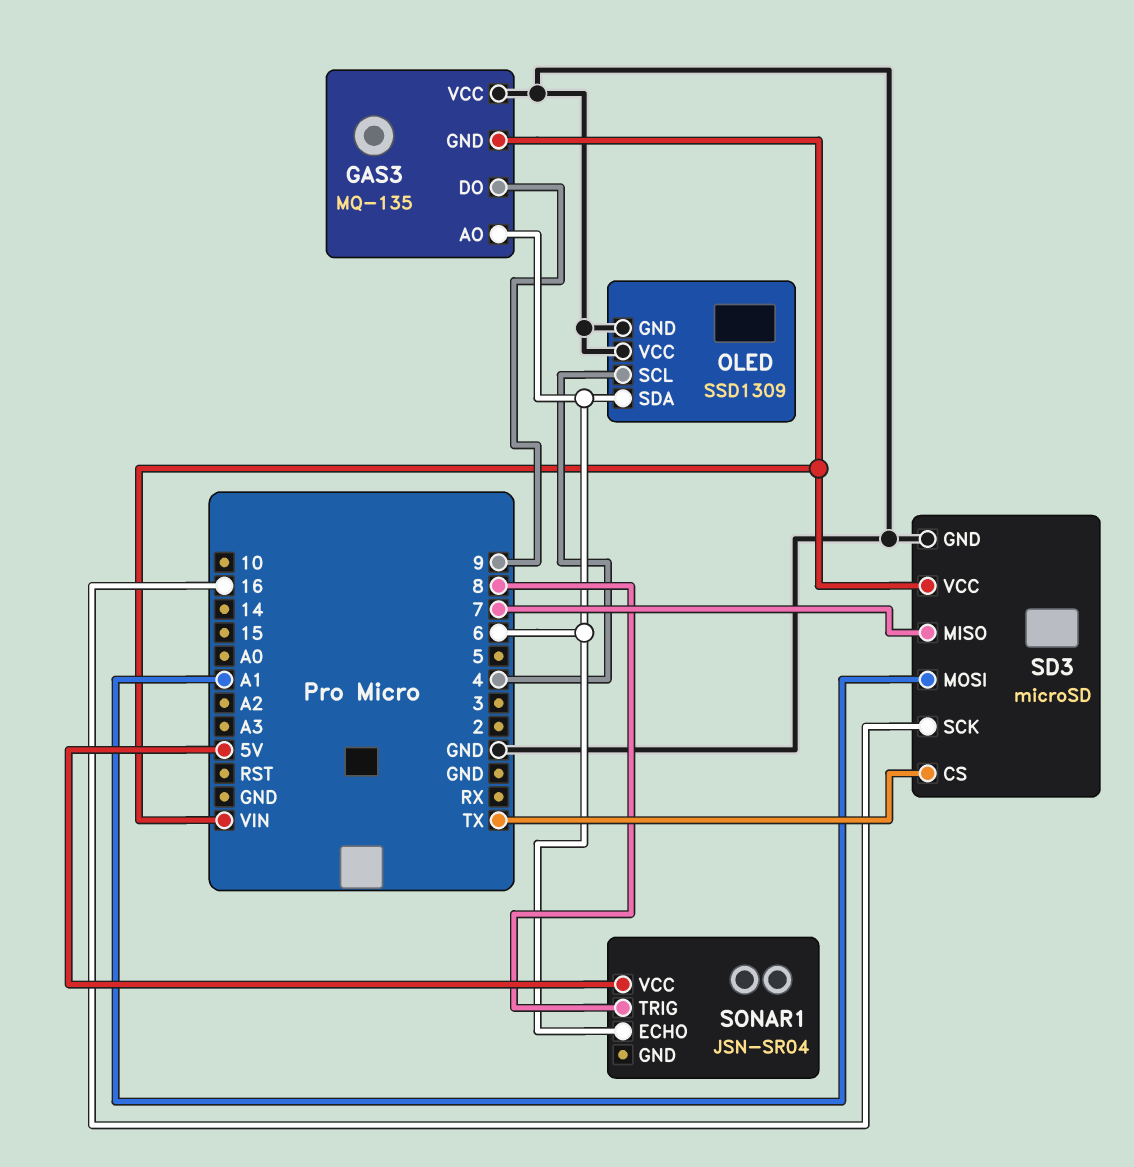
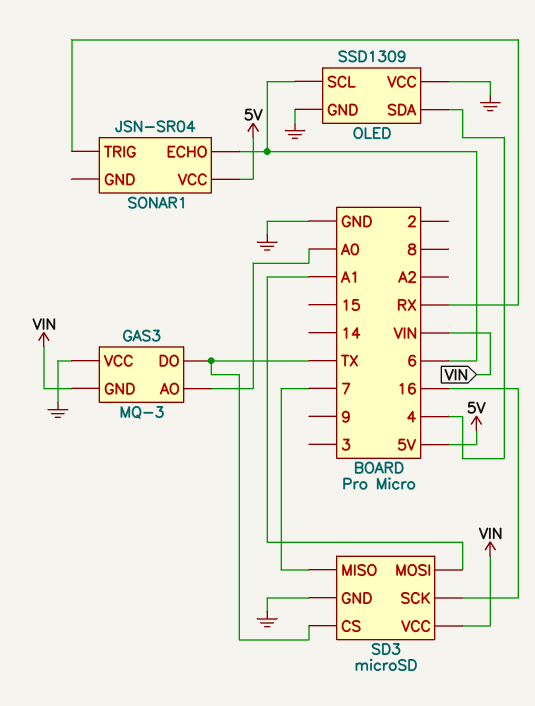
GAS3: MQ-135 -> MQ-3
GAS3 pin AO: 6 -> A0
GAS3 pin DO: 9 -> TX
OLED pin SCL: 4 -> 6
OLED pin SDA: 6 -> 4
SONAR1 pin TRIG: 8 -> RX

